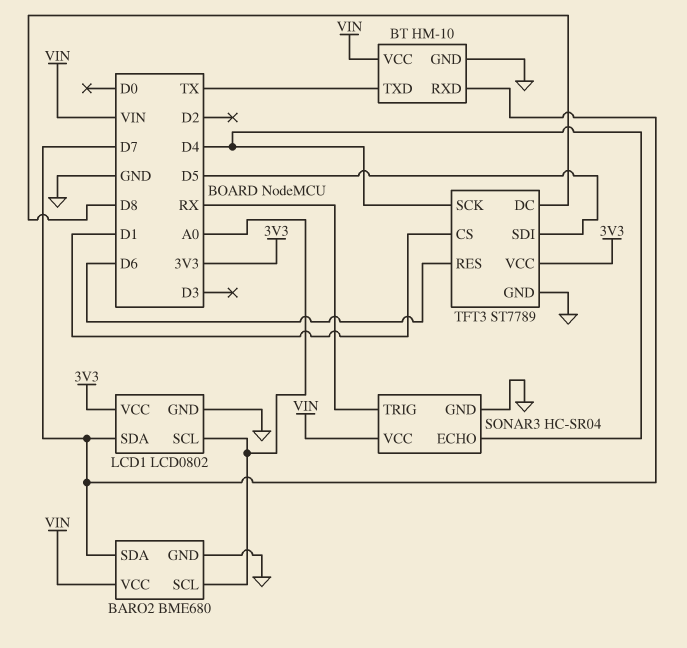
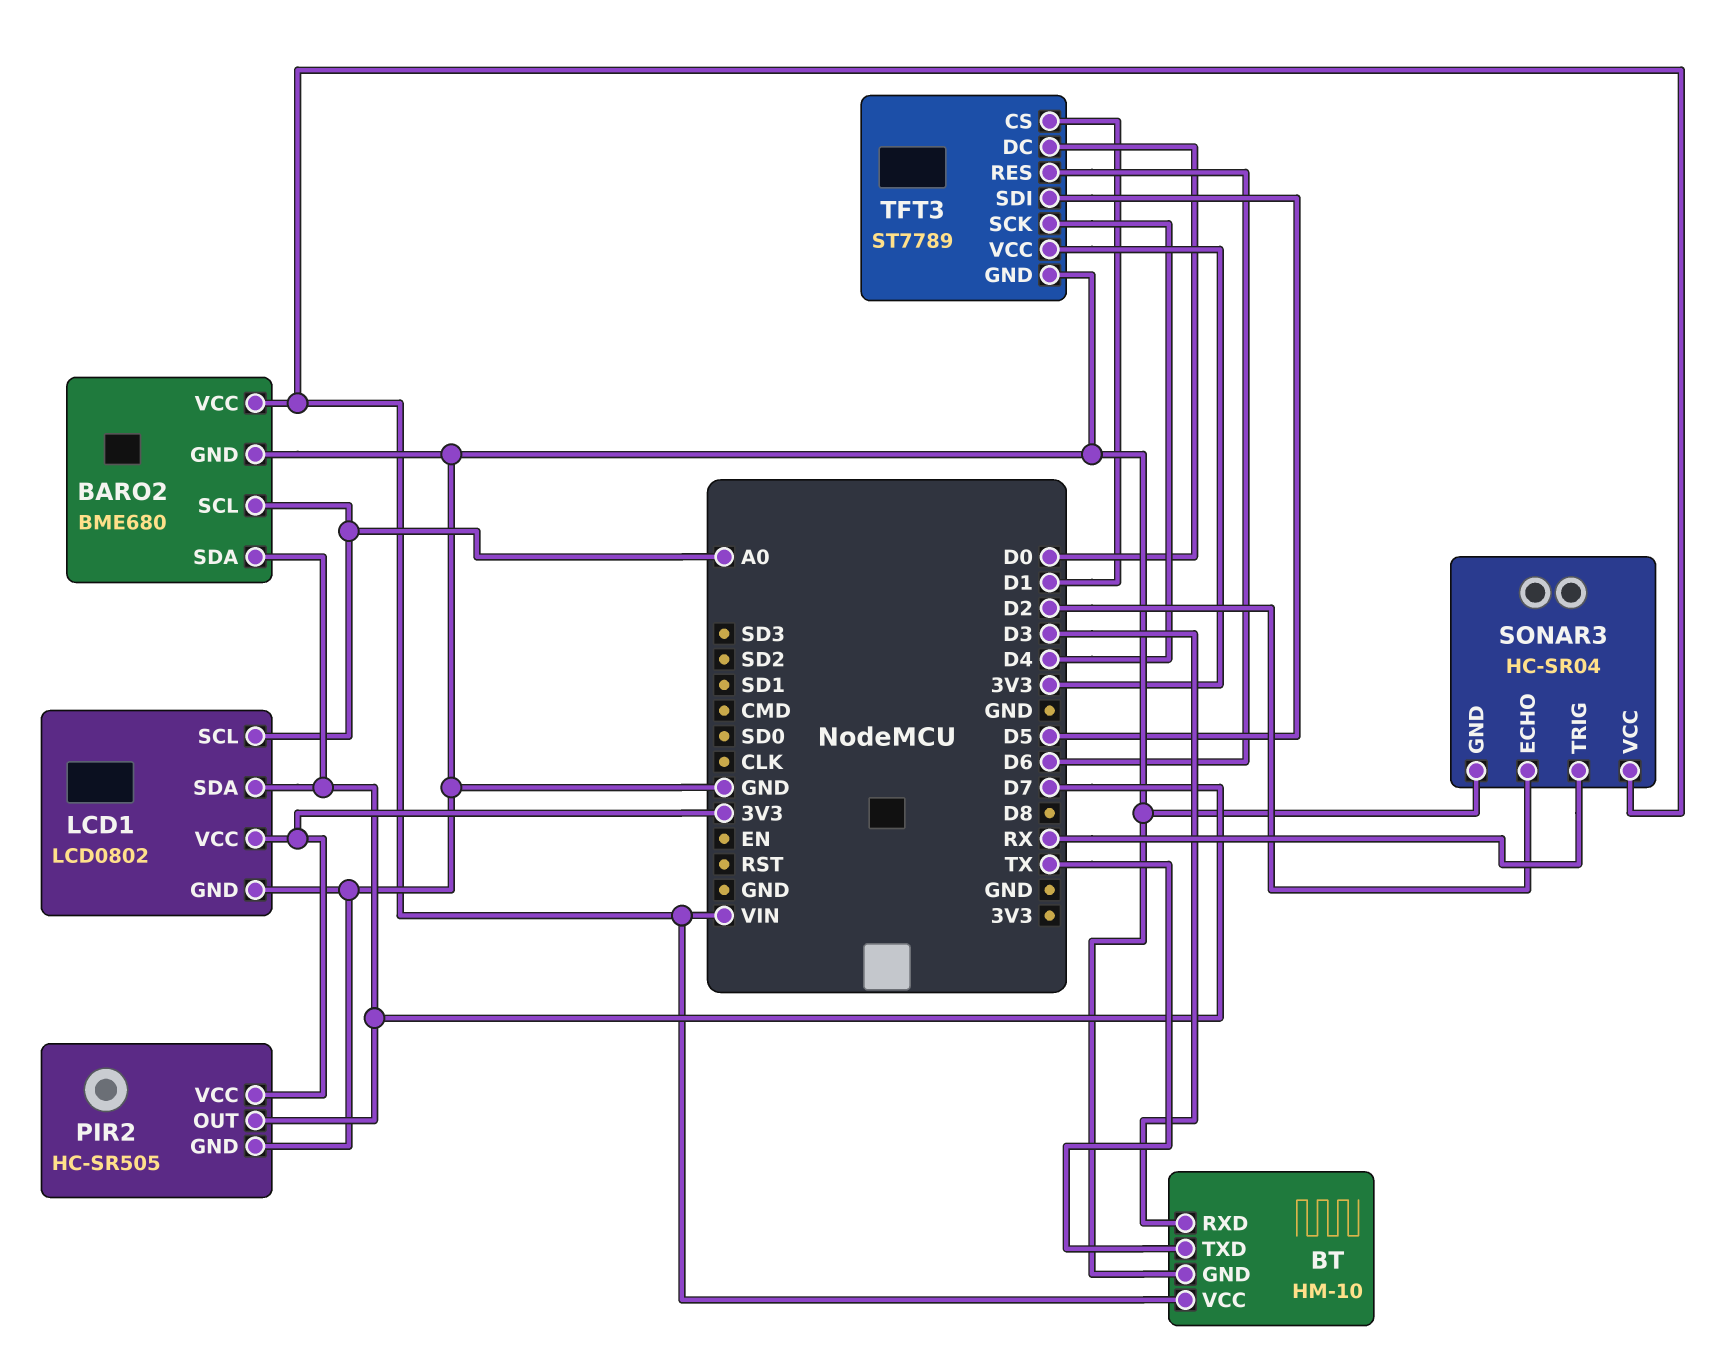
BT pin RXD: D7 -> D3
PIR2: none -> HC-SR505
PIR2 pin GND: none -> GND
PIR2 pin OUT: none -> D7
PIR2 pin VCC: none -> 3V3
SONAR3 pin ECHO: D4 -> D2
TFT3 pin DC: D8 -> D0

